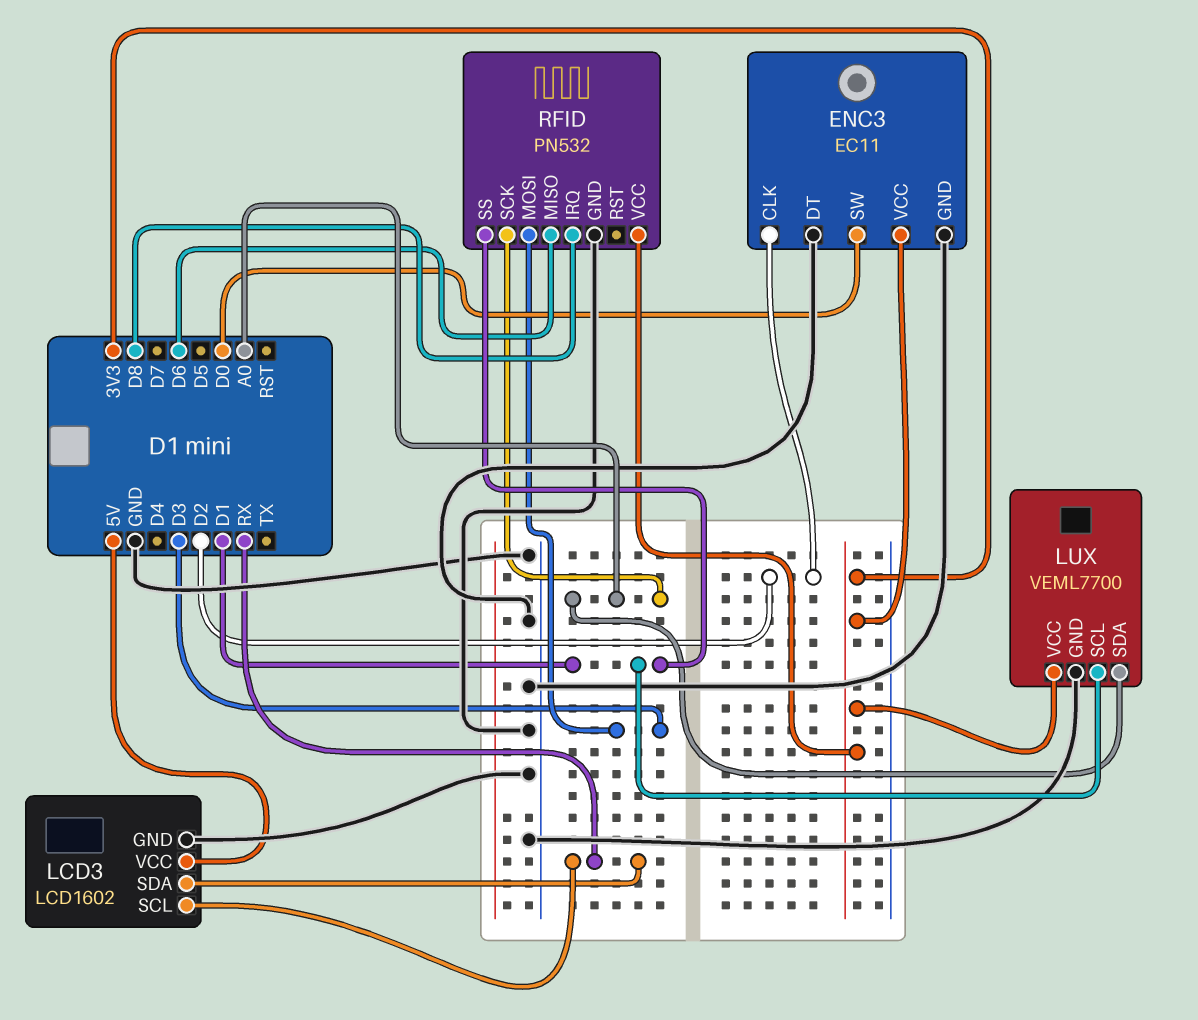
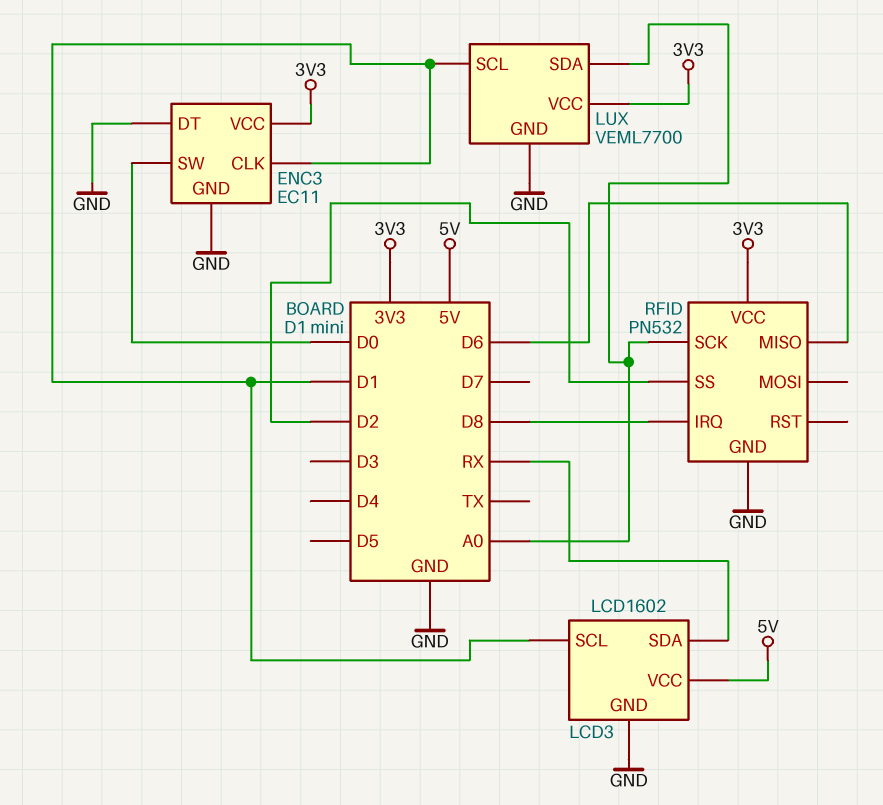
ENC3 pin CLK: D2 -> D1
LCD3 pin SCL: RX -> D1
RFID pin MOSI: D3 -> none
RFID pin SS: D1 -> D2

